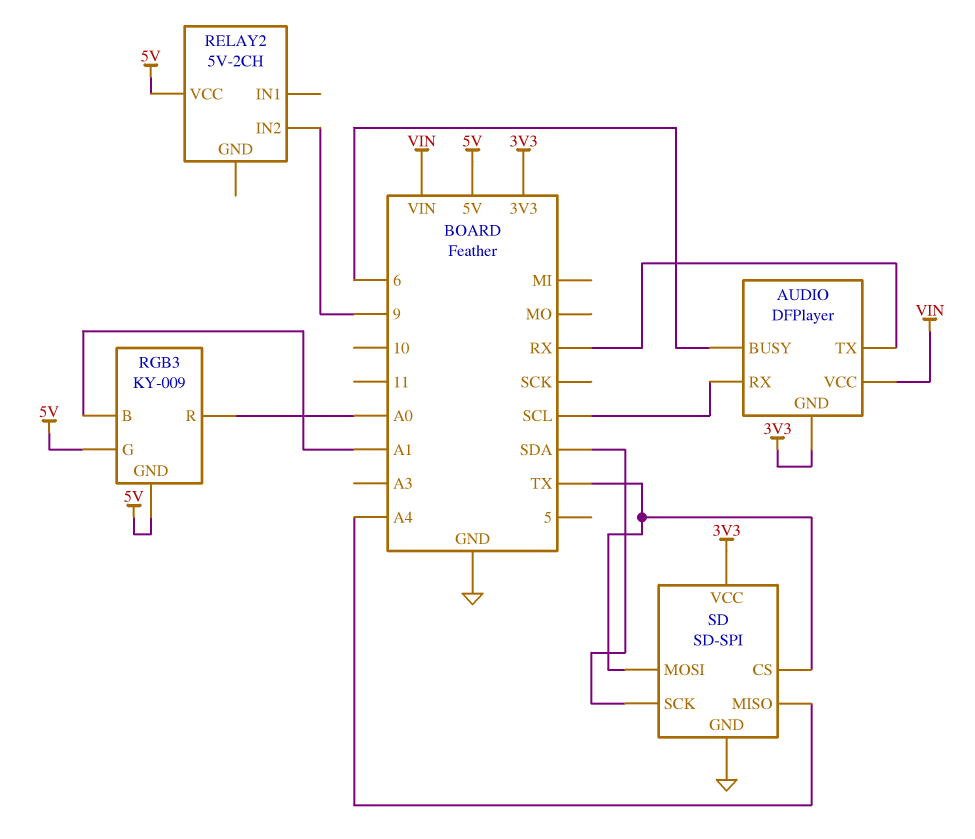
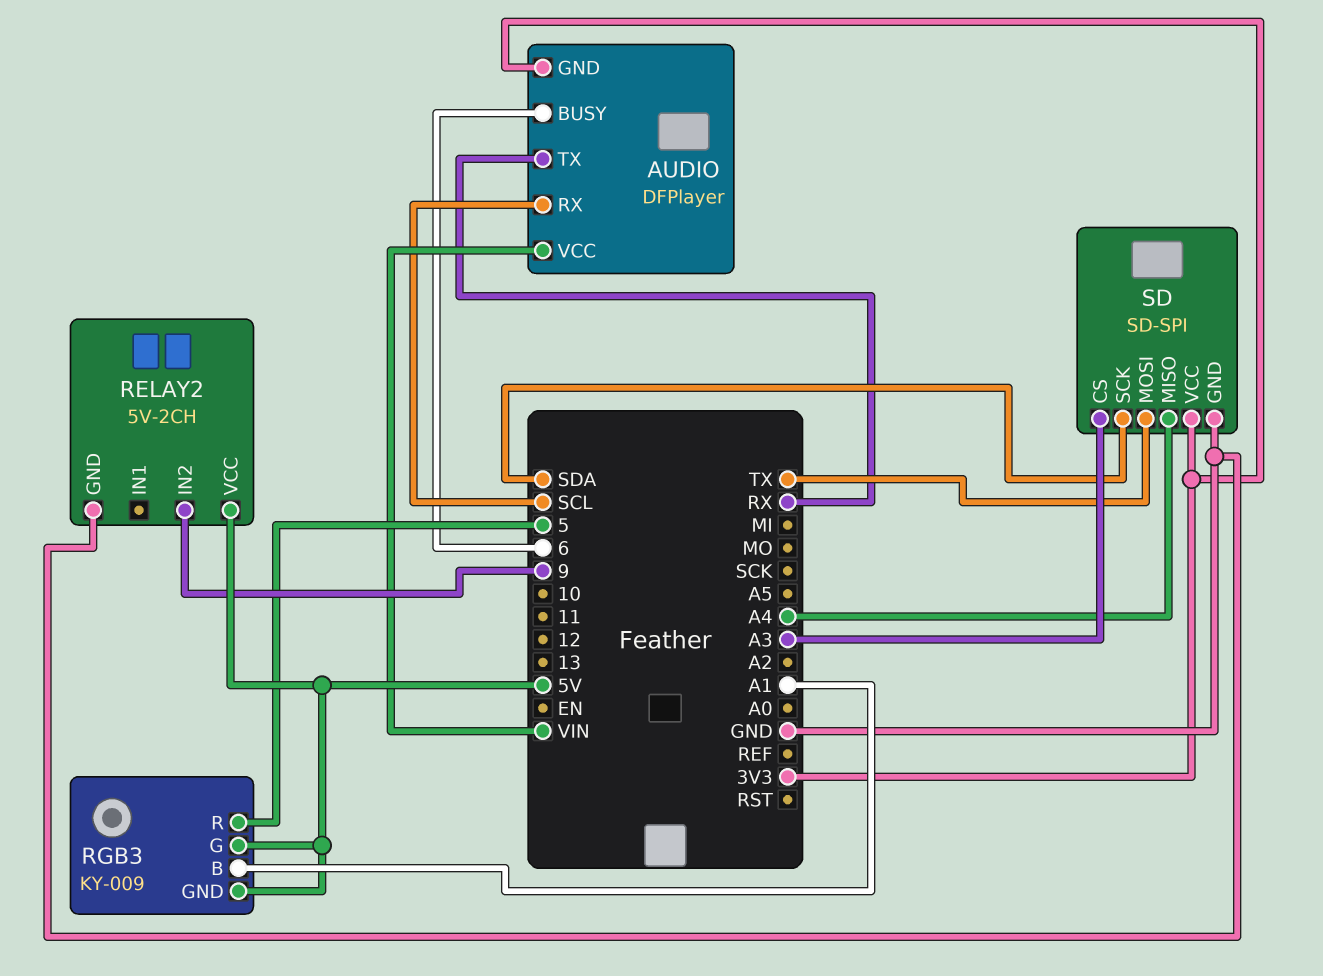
RELAY2 pin GND: none -> GND
RGB3 pin R: A0 -> 5
SD pin CS: TX -> A3

